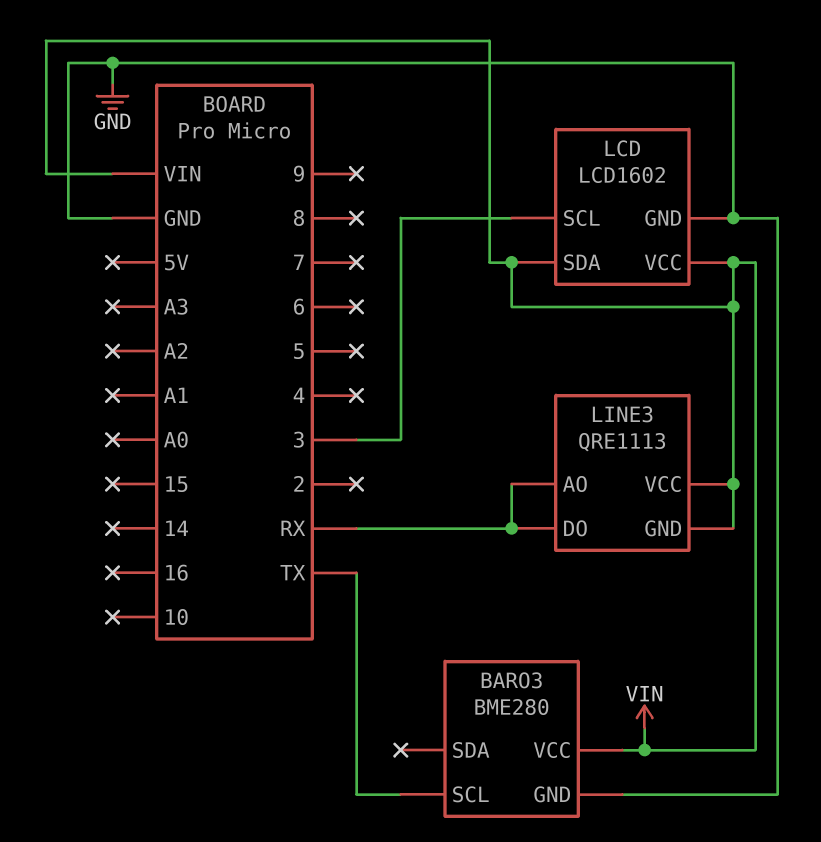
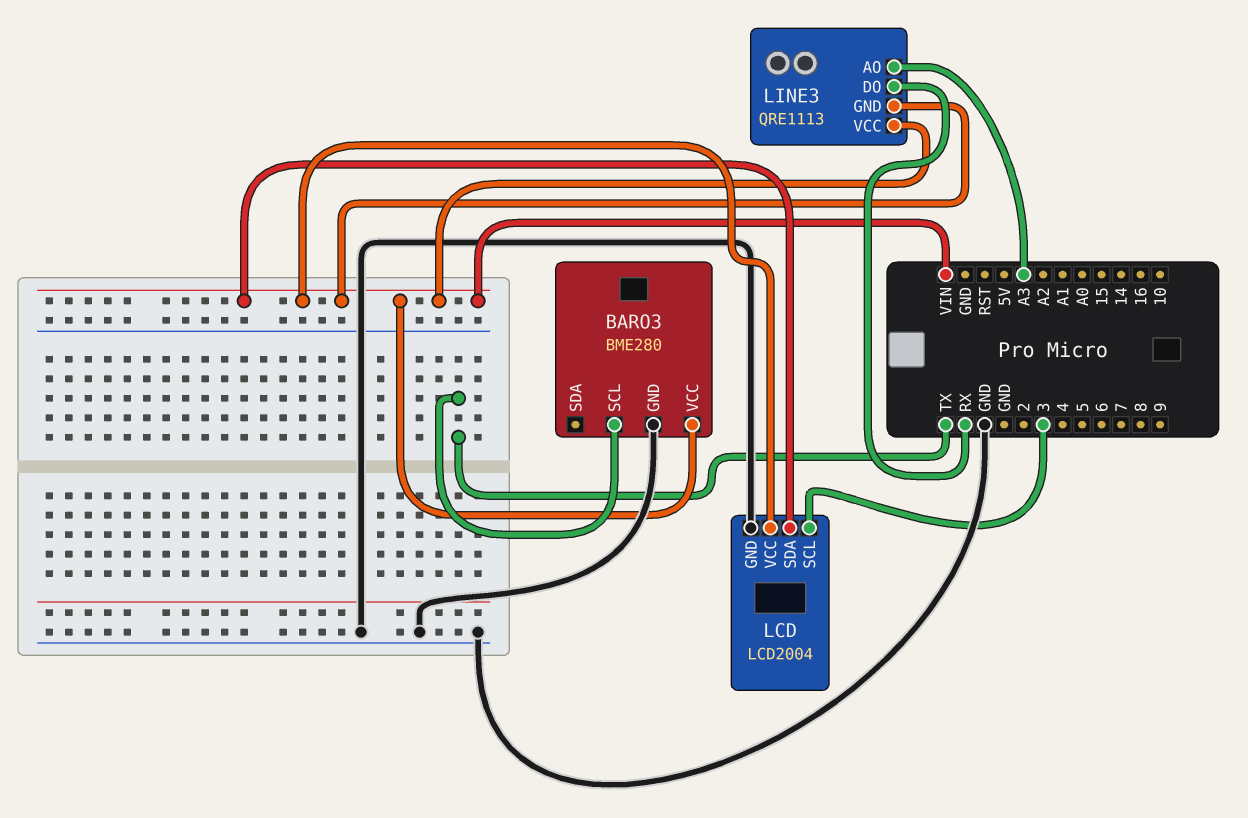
LCD: LCD1602 -> LCD2004
LINE3 pin AO: RX -> A3

